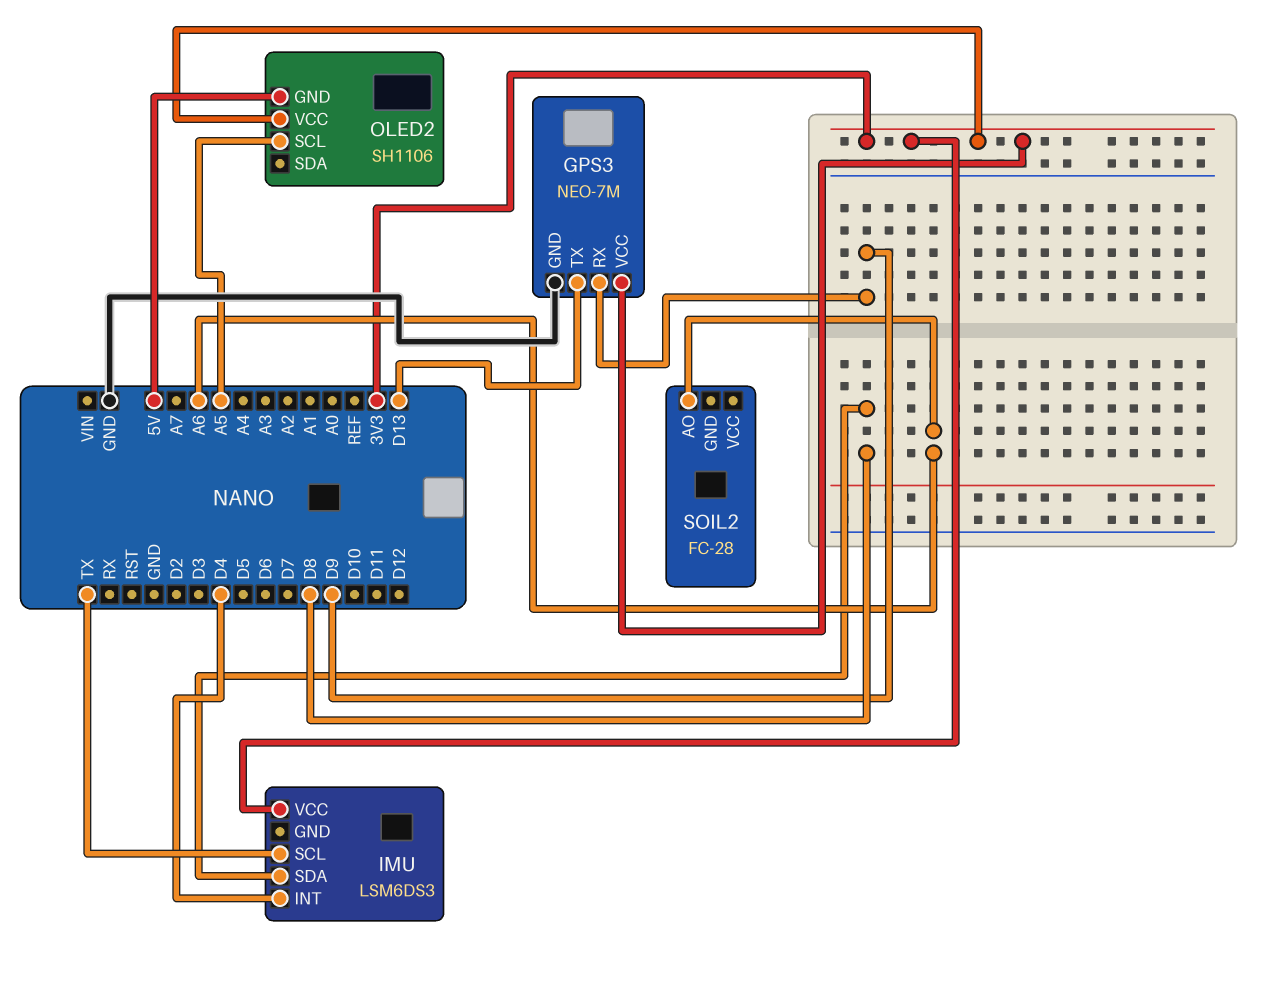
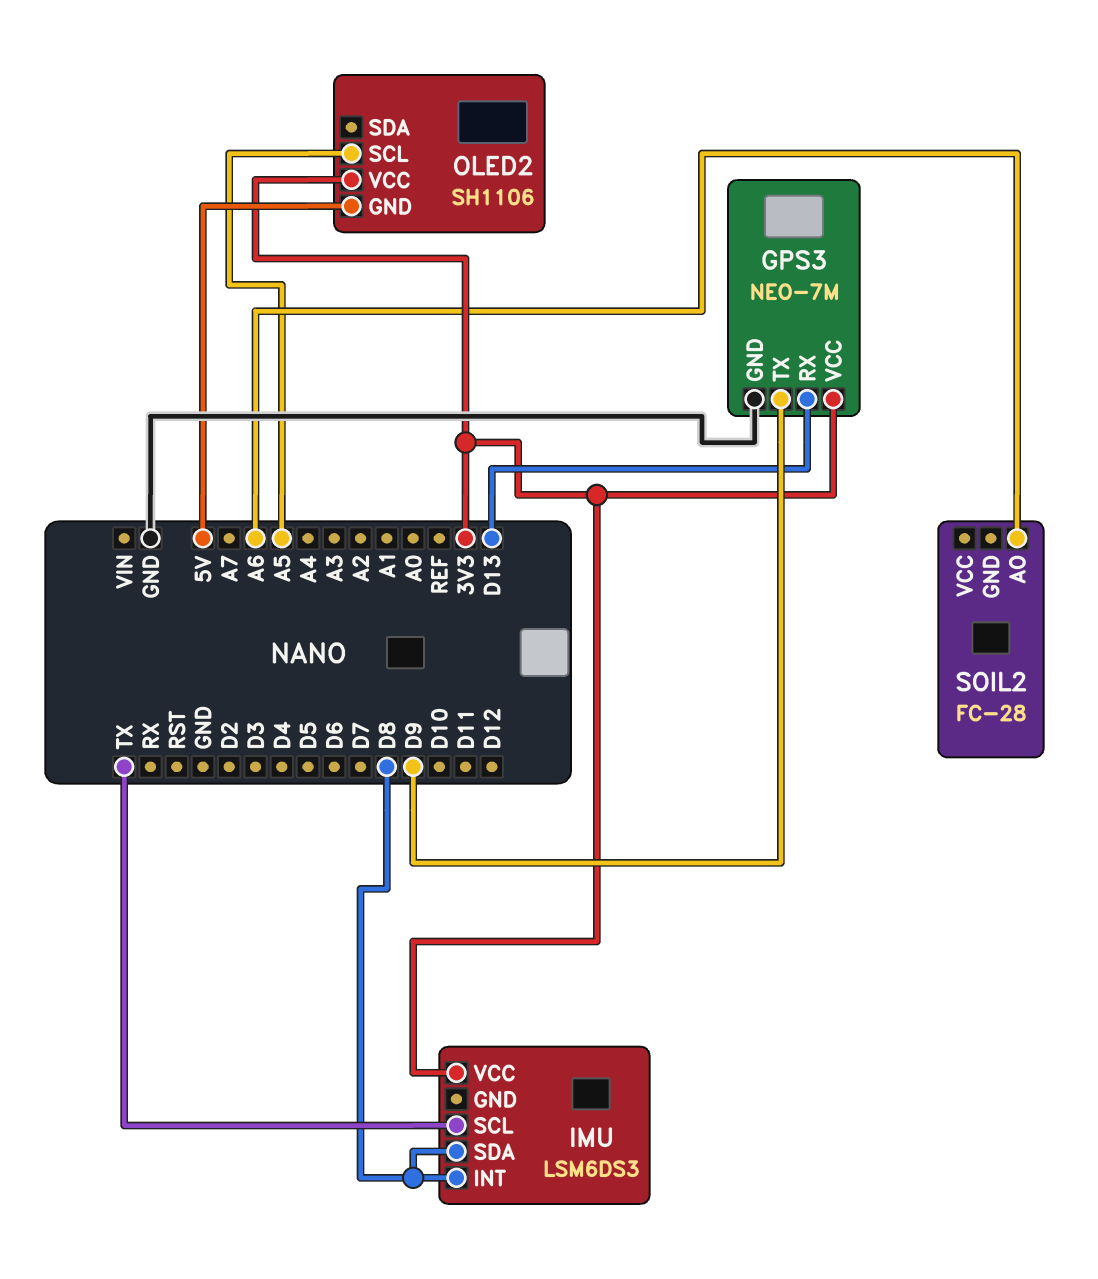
GPS3 pin RX: D9 -> D13
GPS3 pin TX: D13 -> D9
IMU pin INT: D4 -> D8

